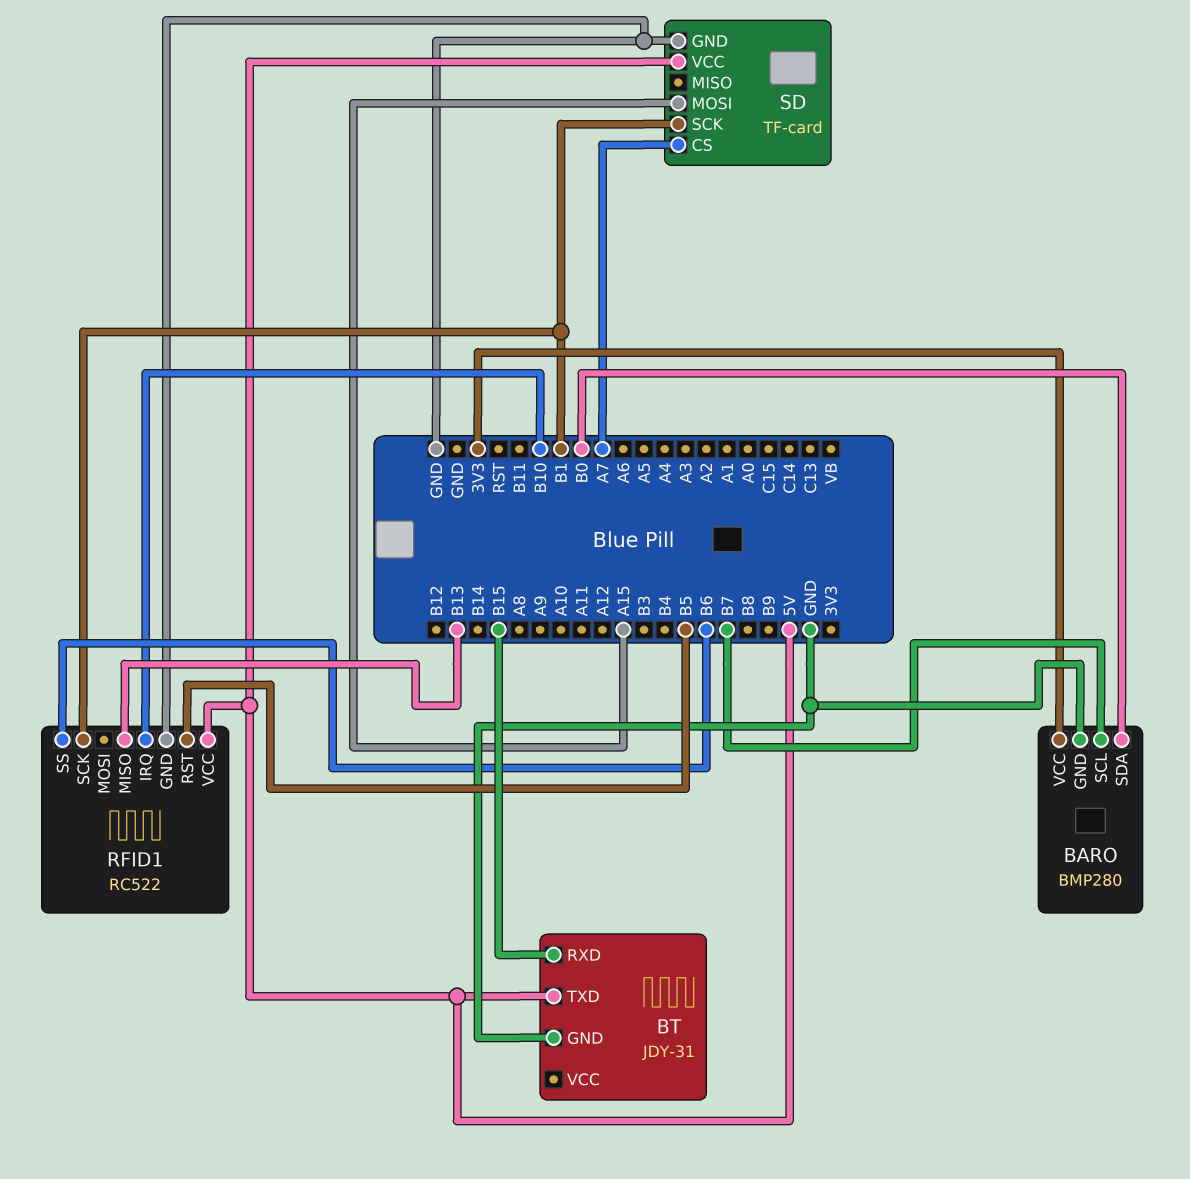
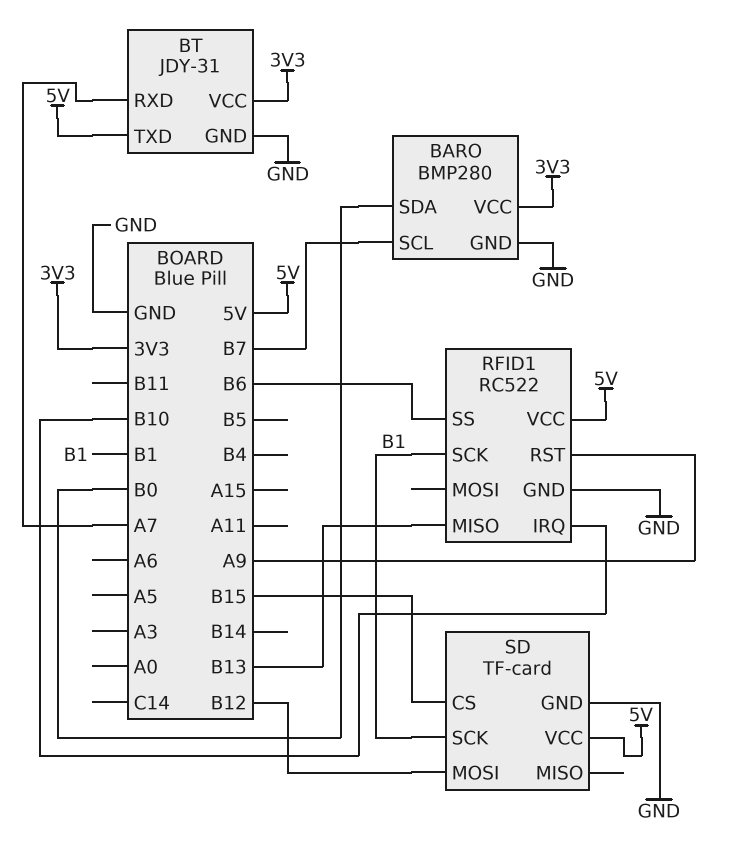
BT pin RXD: B15 -> A7
BT pin VCC: none -> 3V3
RFID1 pin RST: B5 -> A9
SD pin CS: A7 -> B15
SD pin MOSI: A15 -> B12

